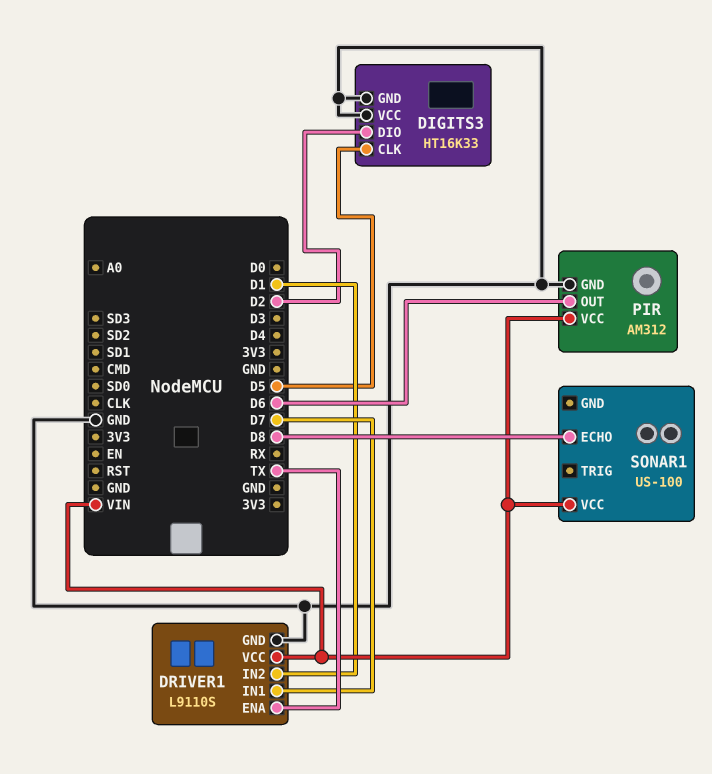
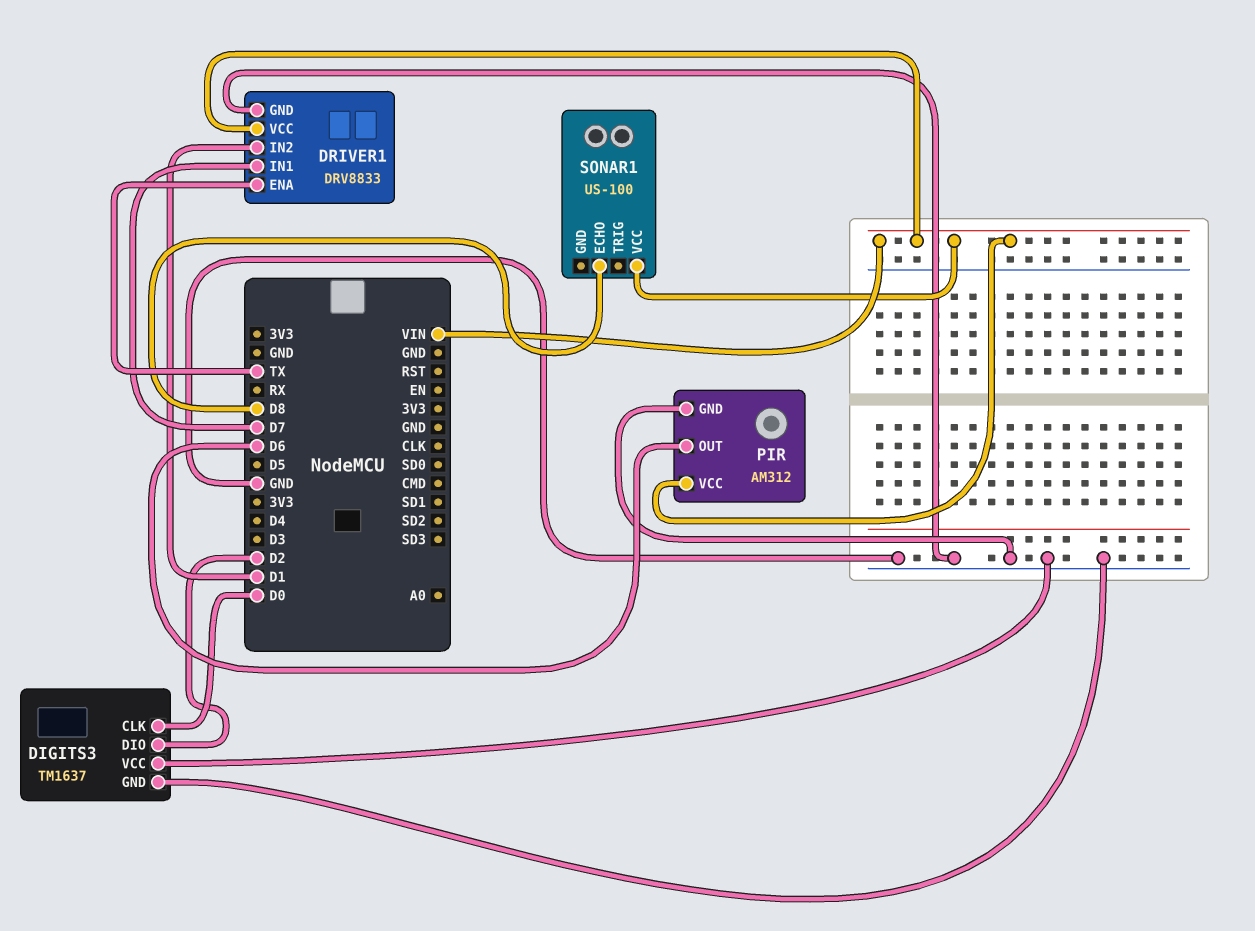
DIGITS3: HT16K33 -> TM1637
DIGITS3 pin CLK: D5 -> D0
DRIVER1: L9110S -> DRV8833

